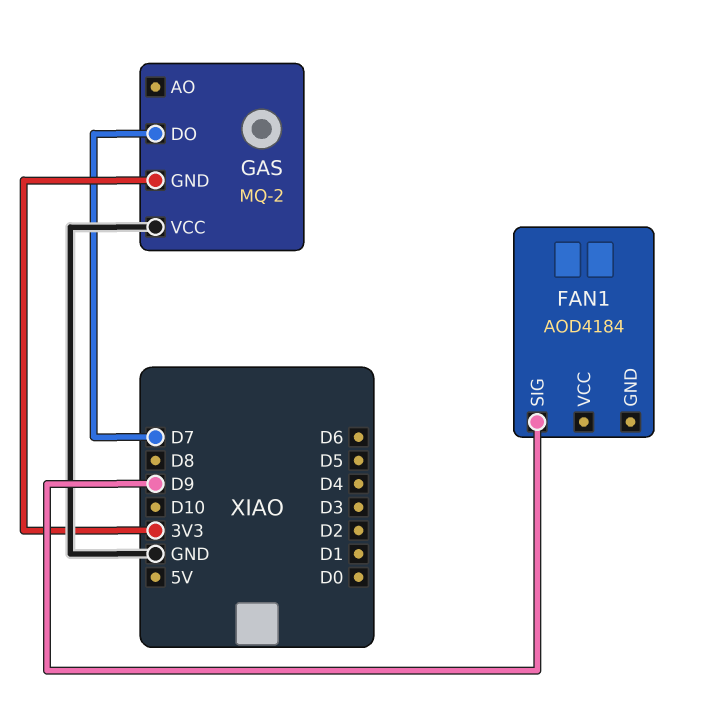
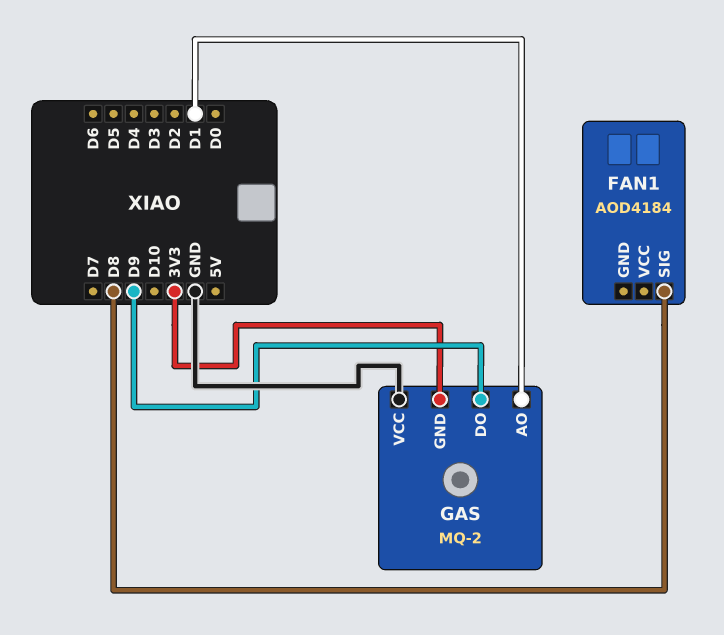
FAN1 pin SIG: D9 -> D8
GAS pin AO: none -> D1
GAS pin DO: D7 -> D9

